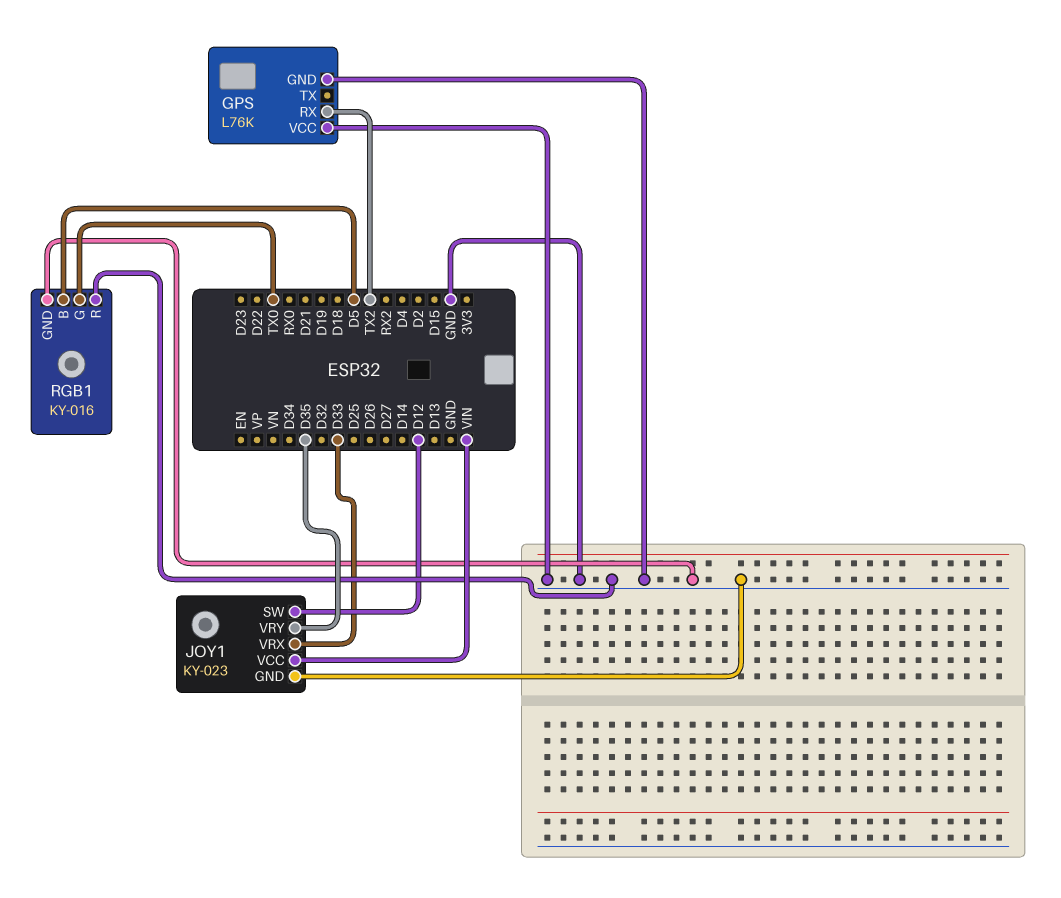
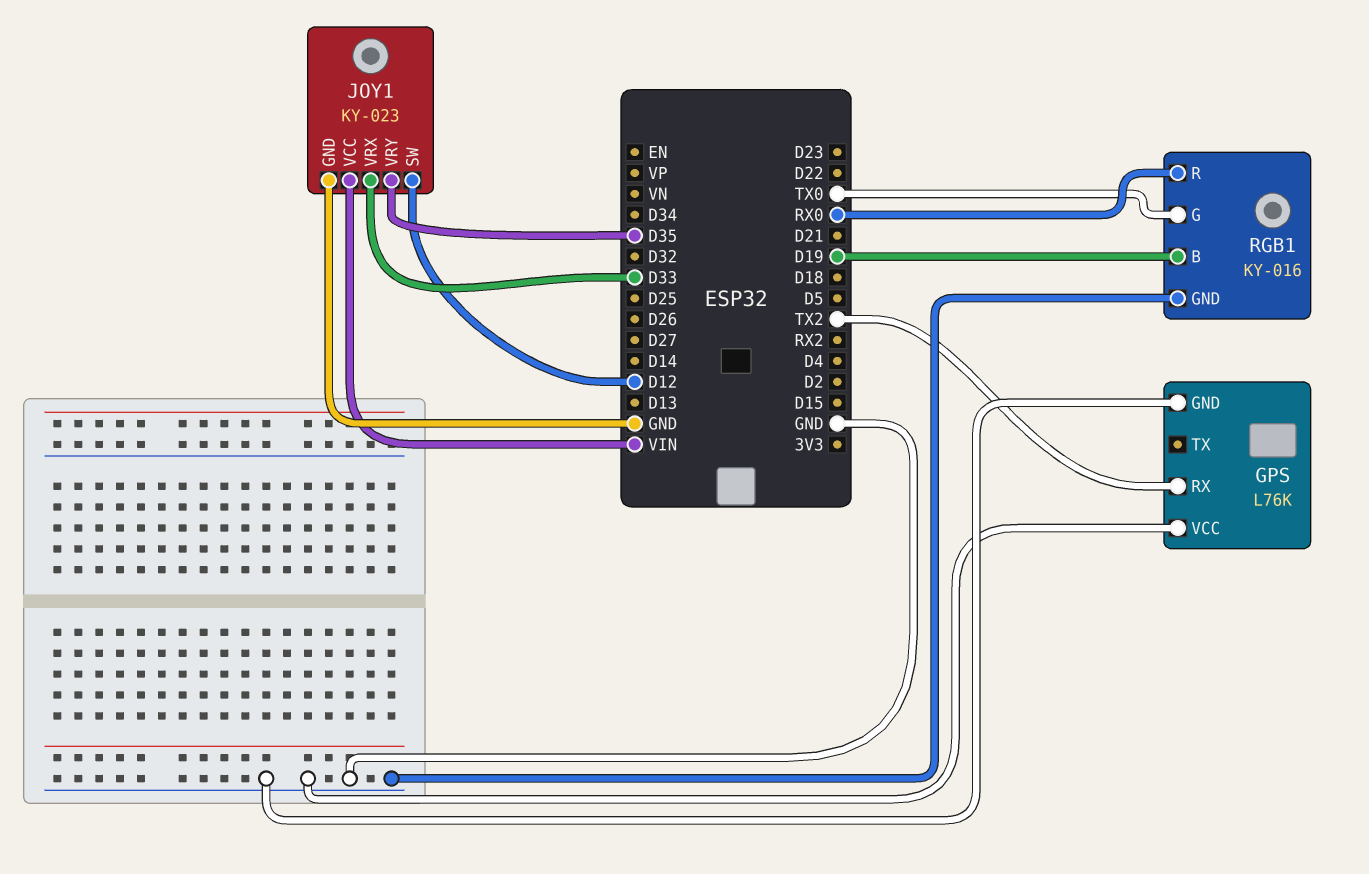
RGB1 pin B: D5 -> D19
RGB1 pin R: GND -> RX0

